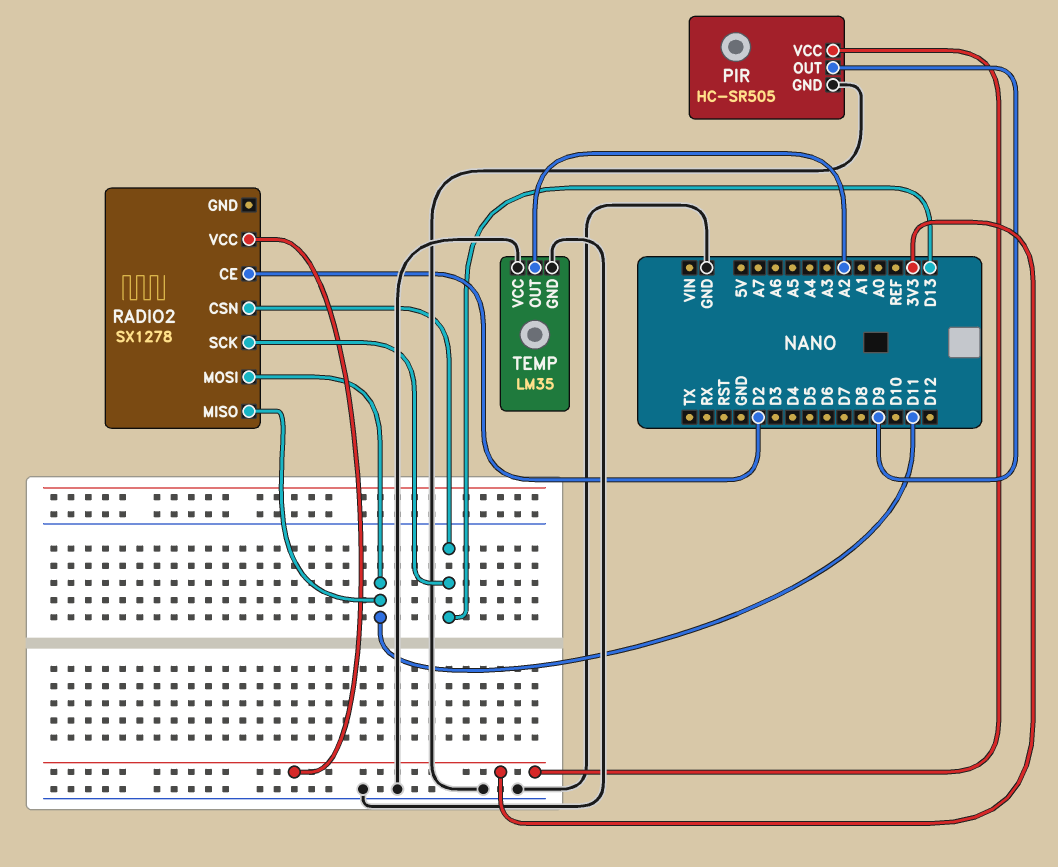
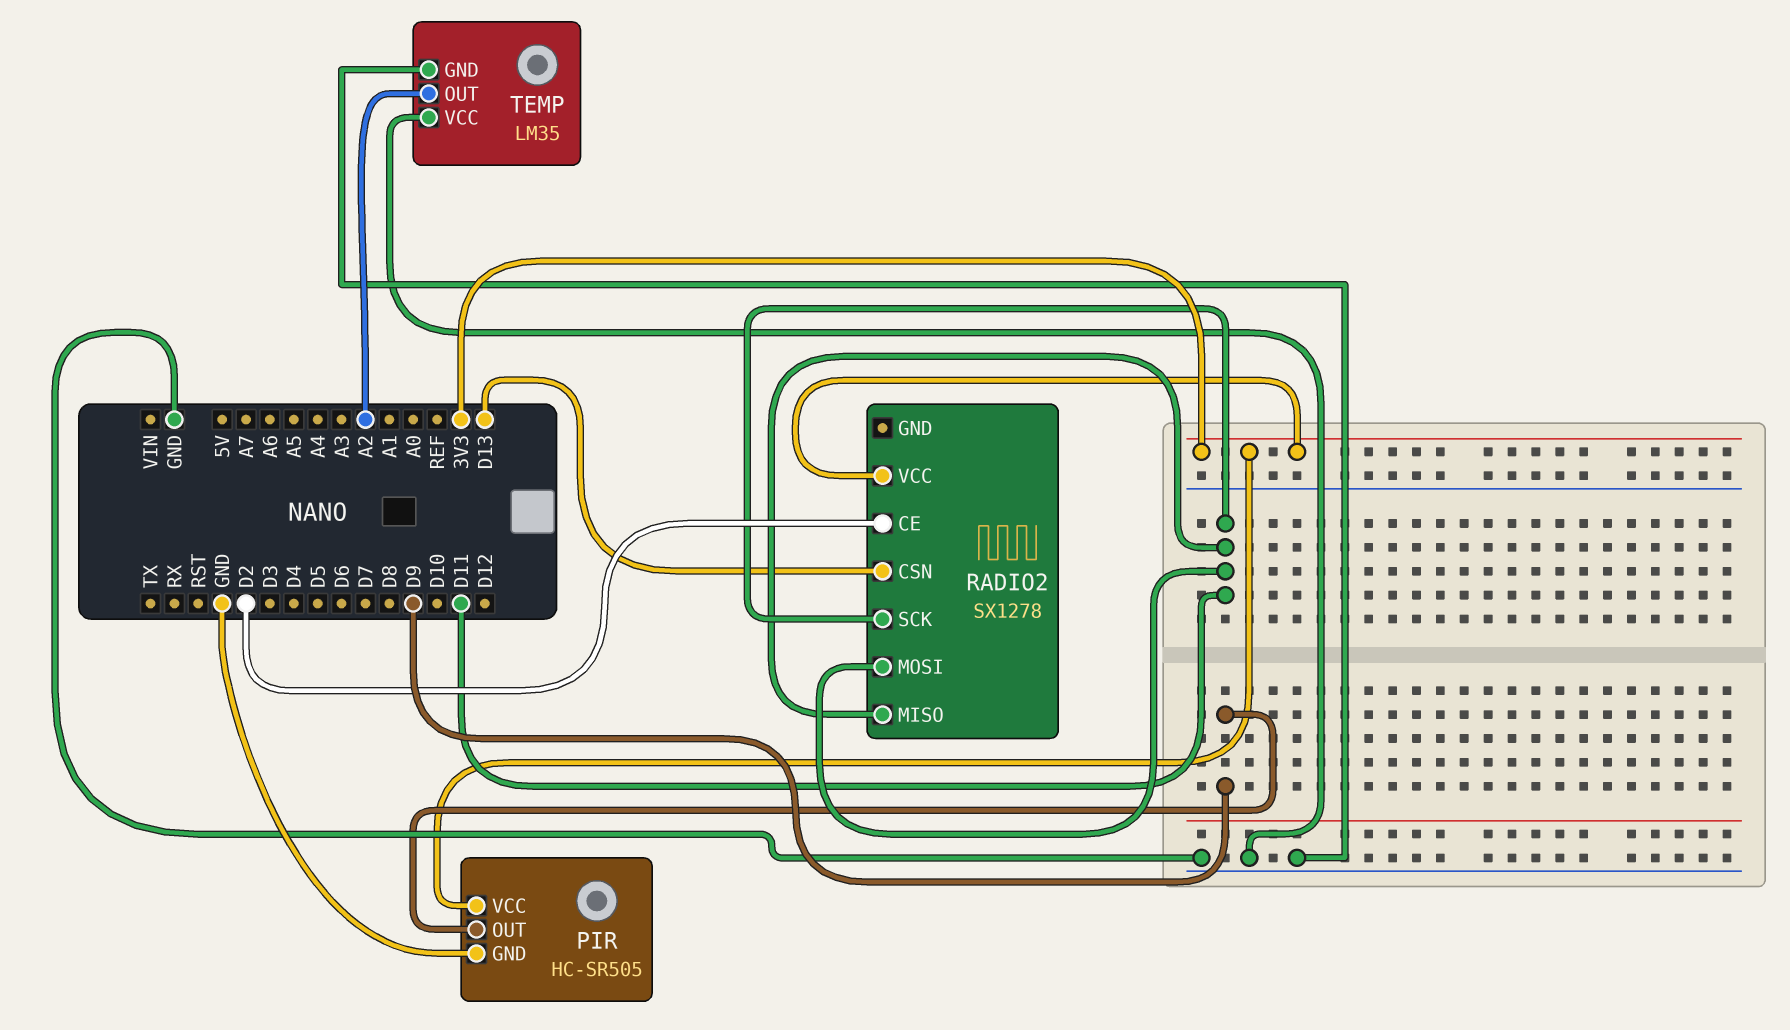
RADIO2 pin SCK: D13 -> D11

